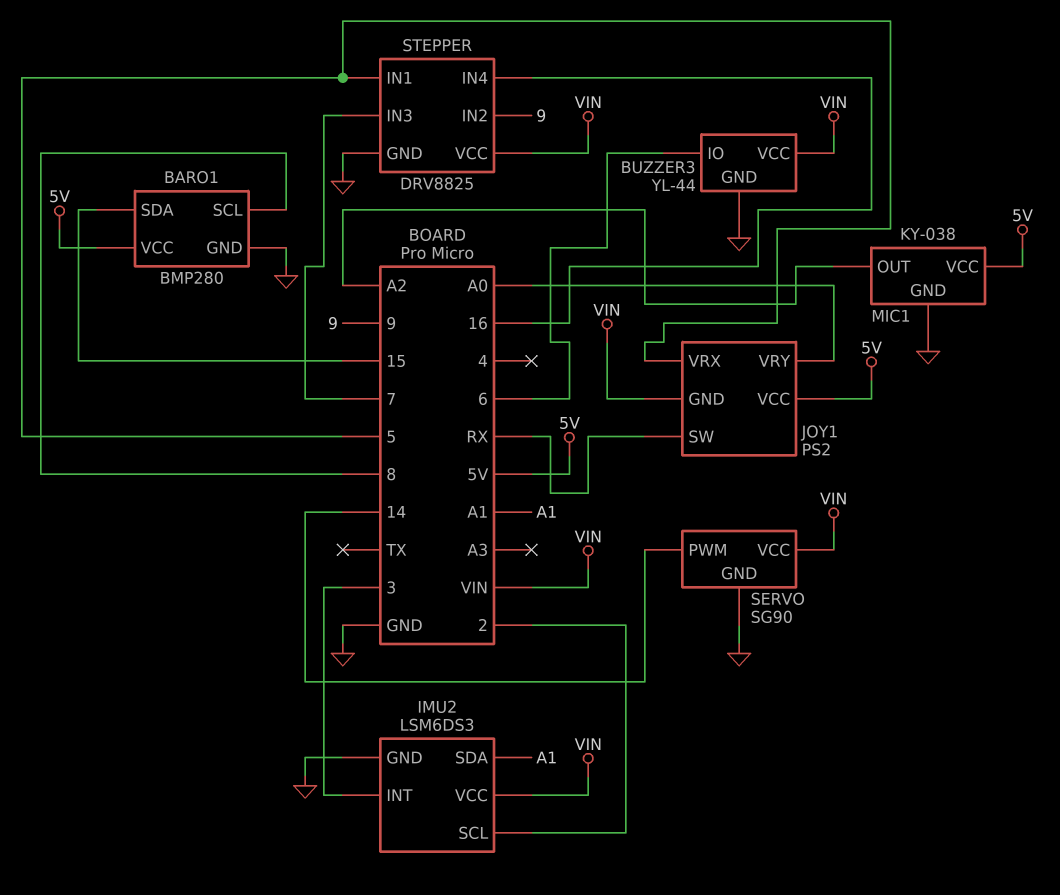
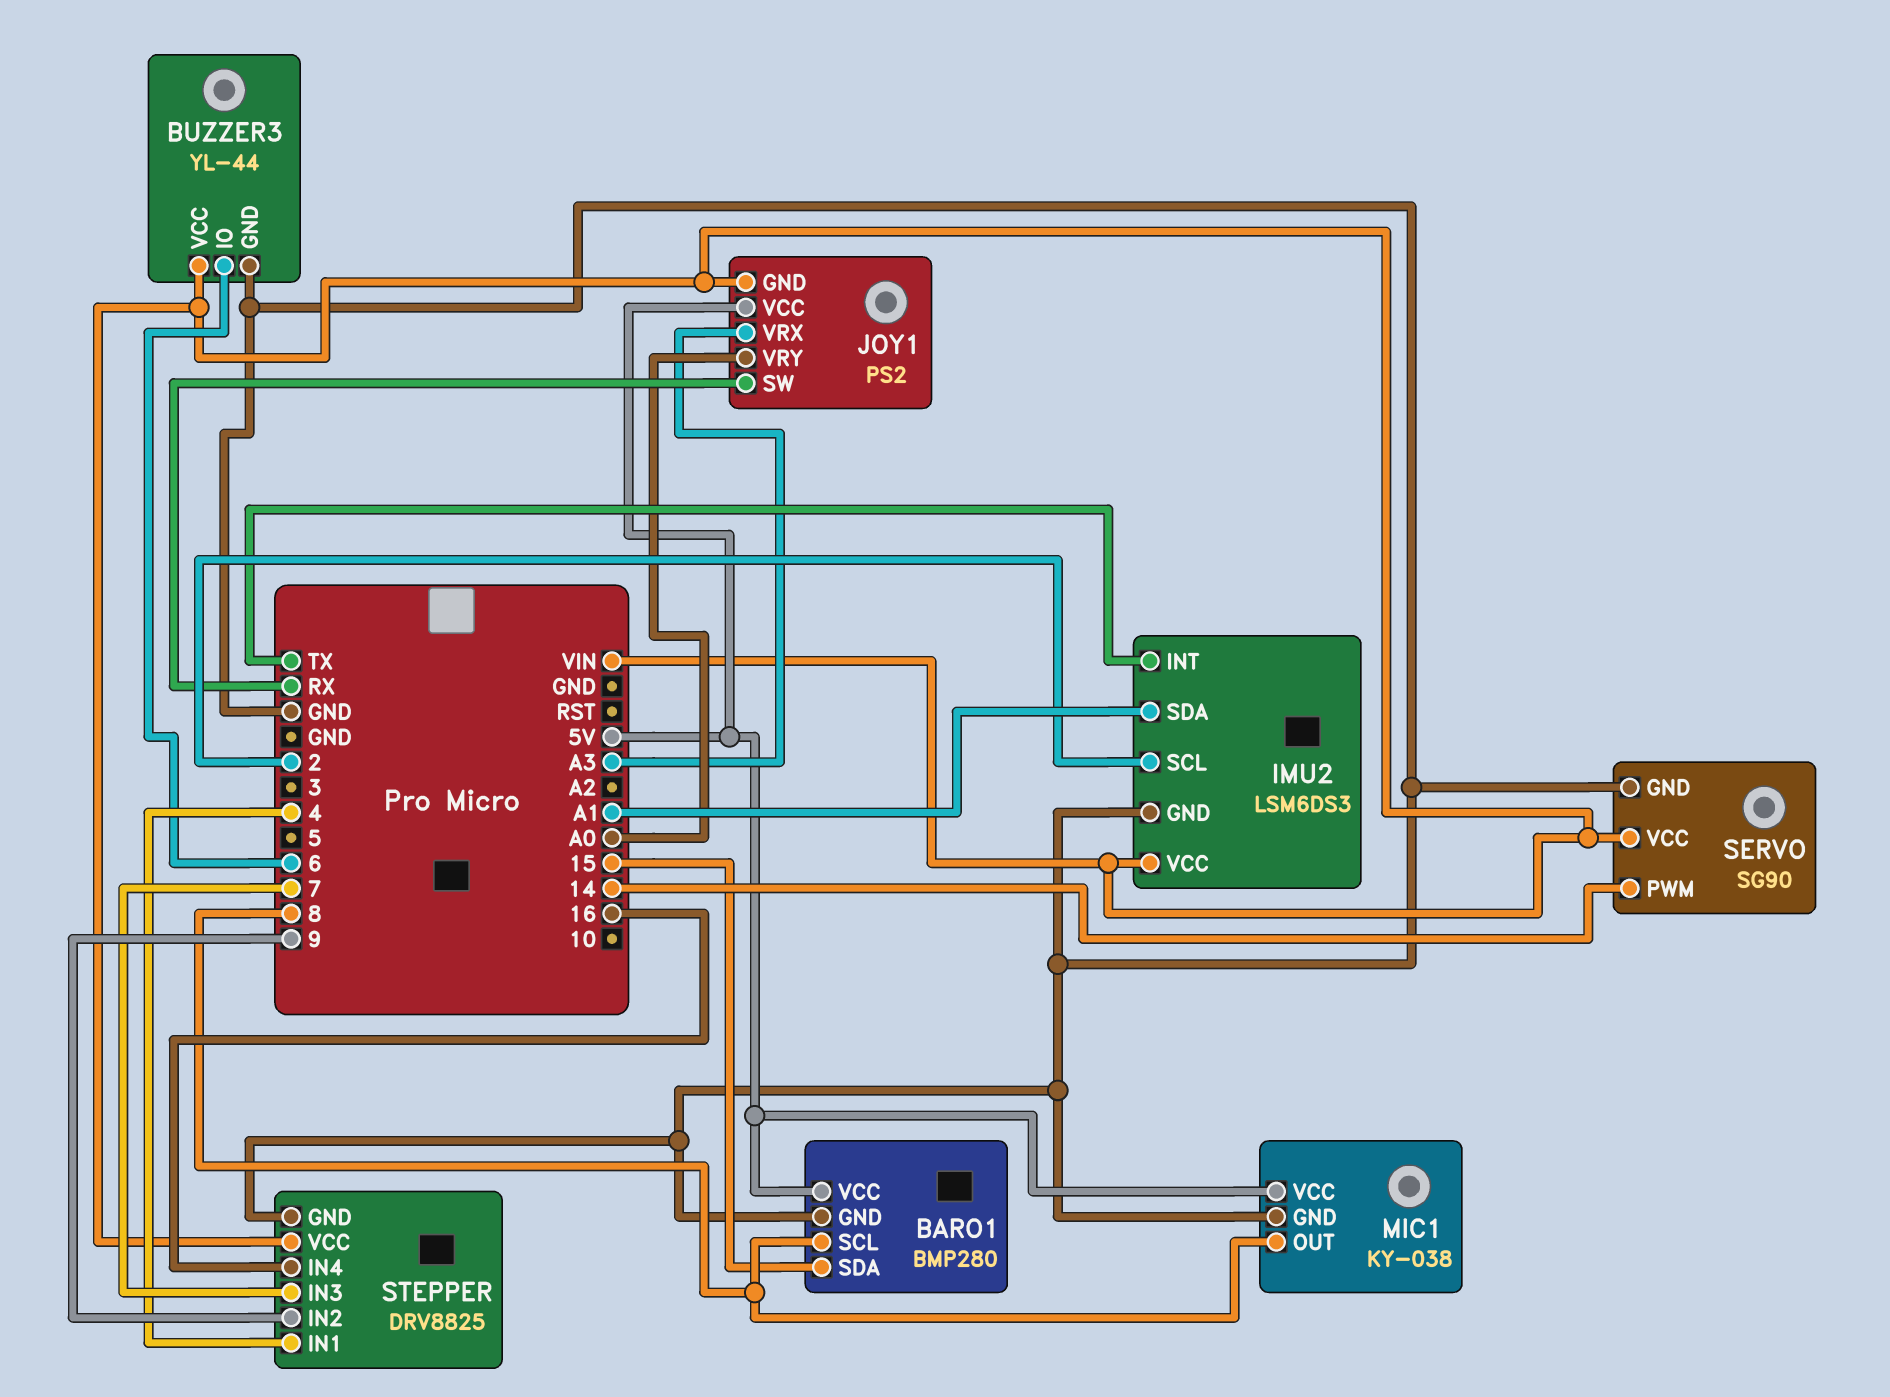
IMU2 pin INT: 3 -> TX
JOY1 pin VRX: 5 -> A3
MIC1 pin OUT: A2 -> 8
STEPPER pin IN1: 5 -> 4

